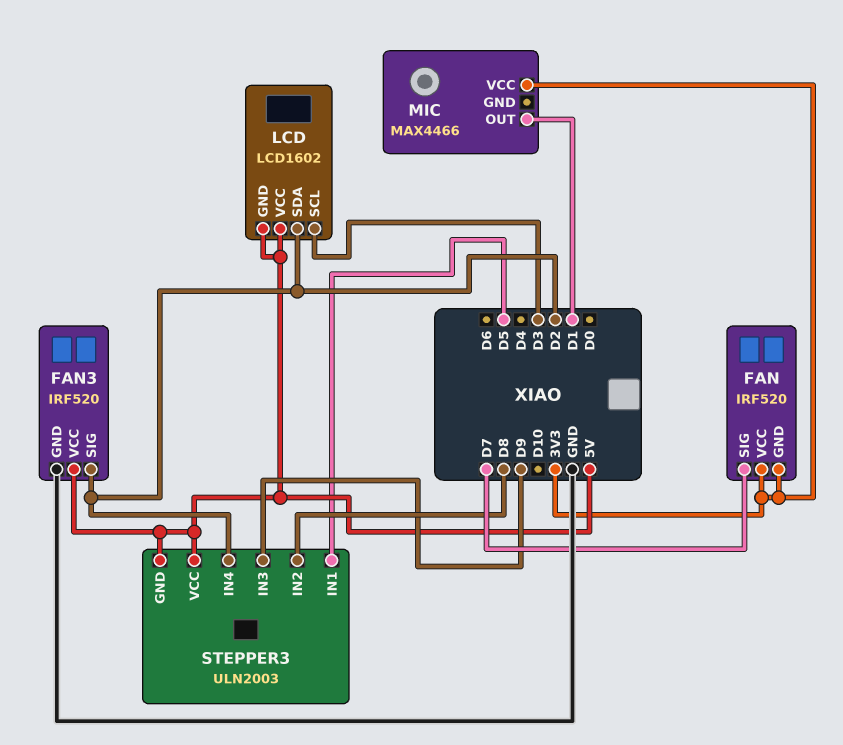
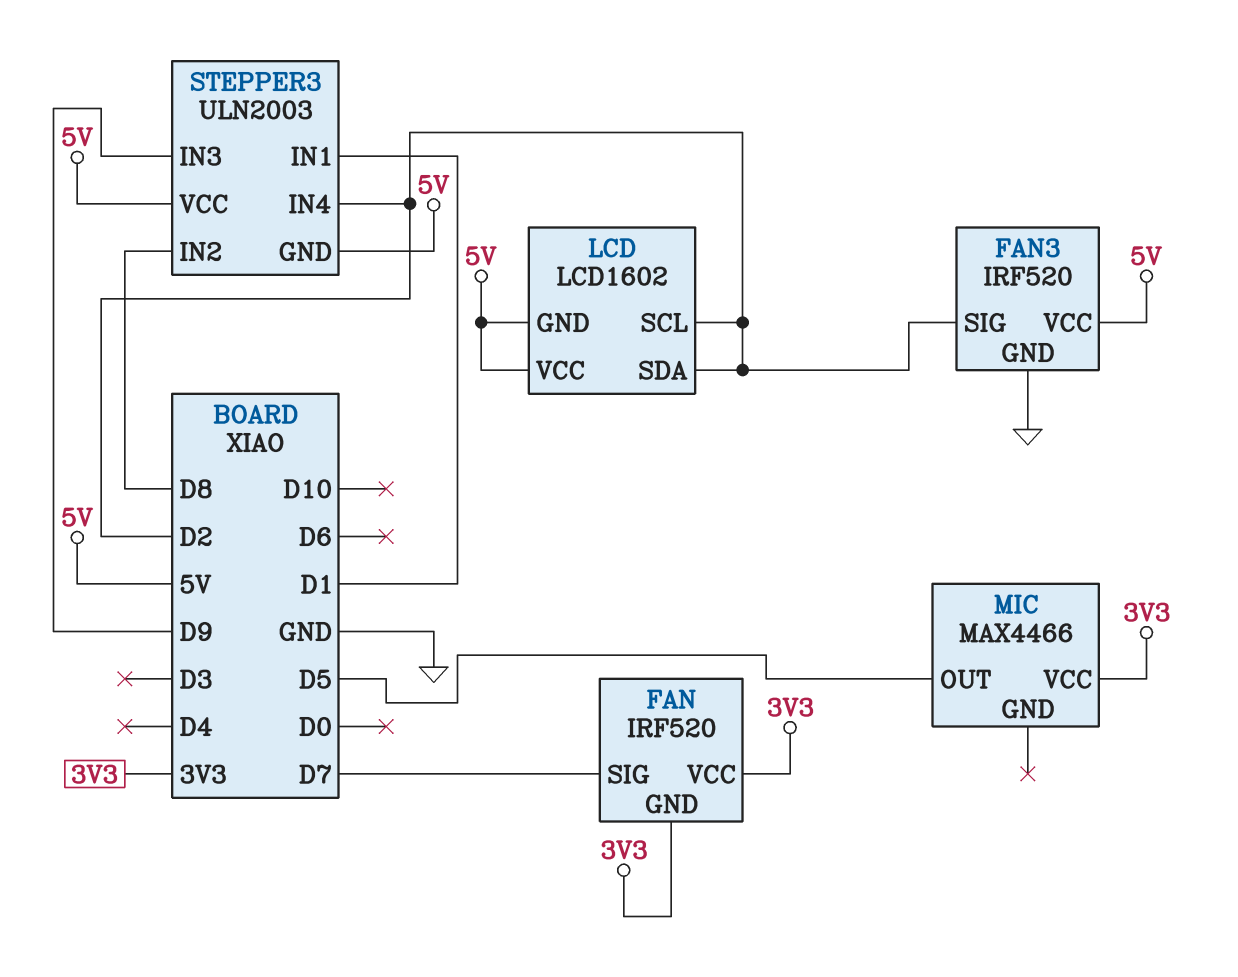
LCD pin SCL: D3 -> D2
MIC pin OUT: D1 -> D5
STEPPER3 pin IN1: D5 -> D1

